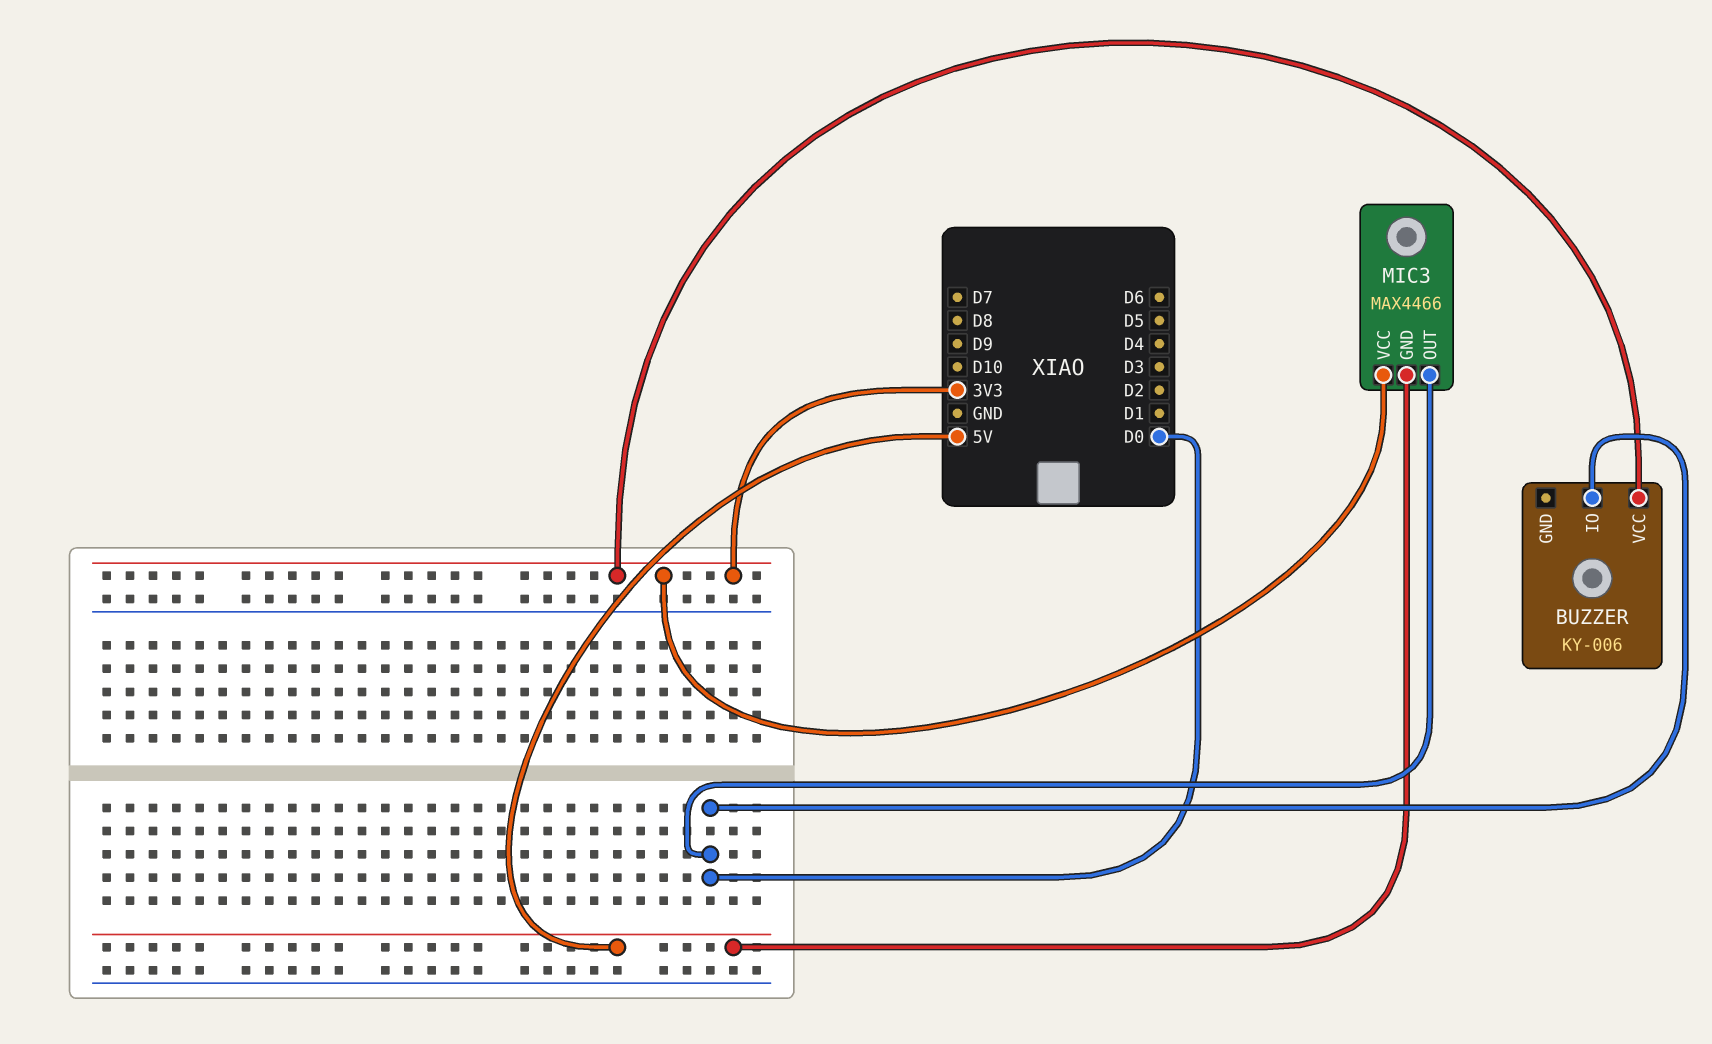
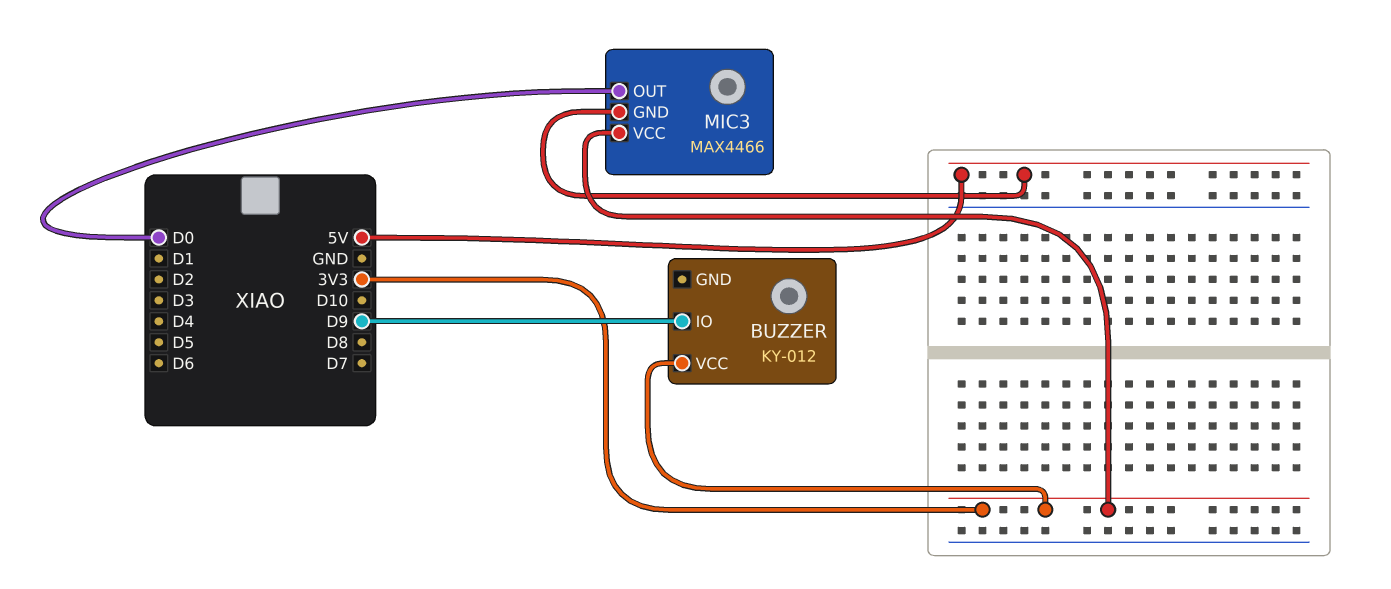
BUZZER: KY-006 -> KY-012
BUZZER pin IO: D0 -> D9

